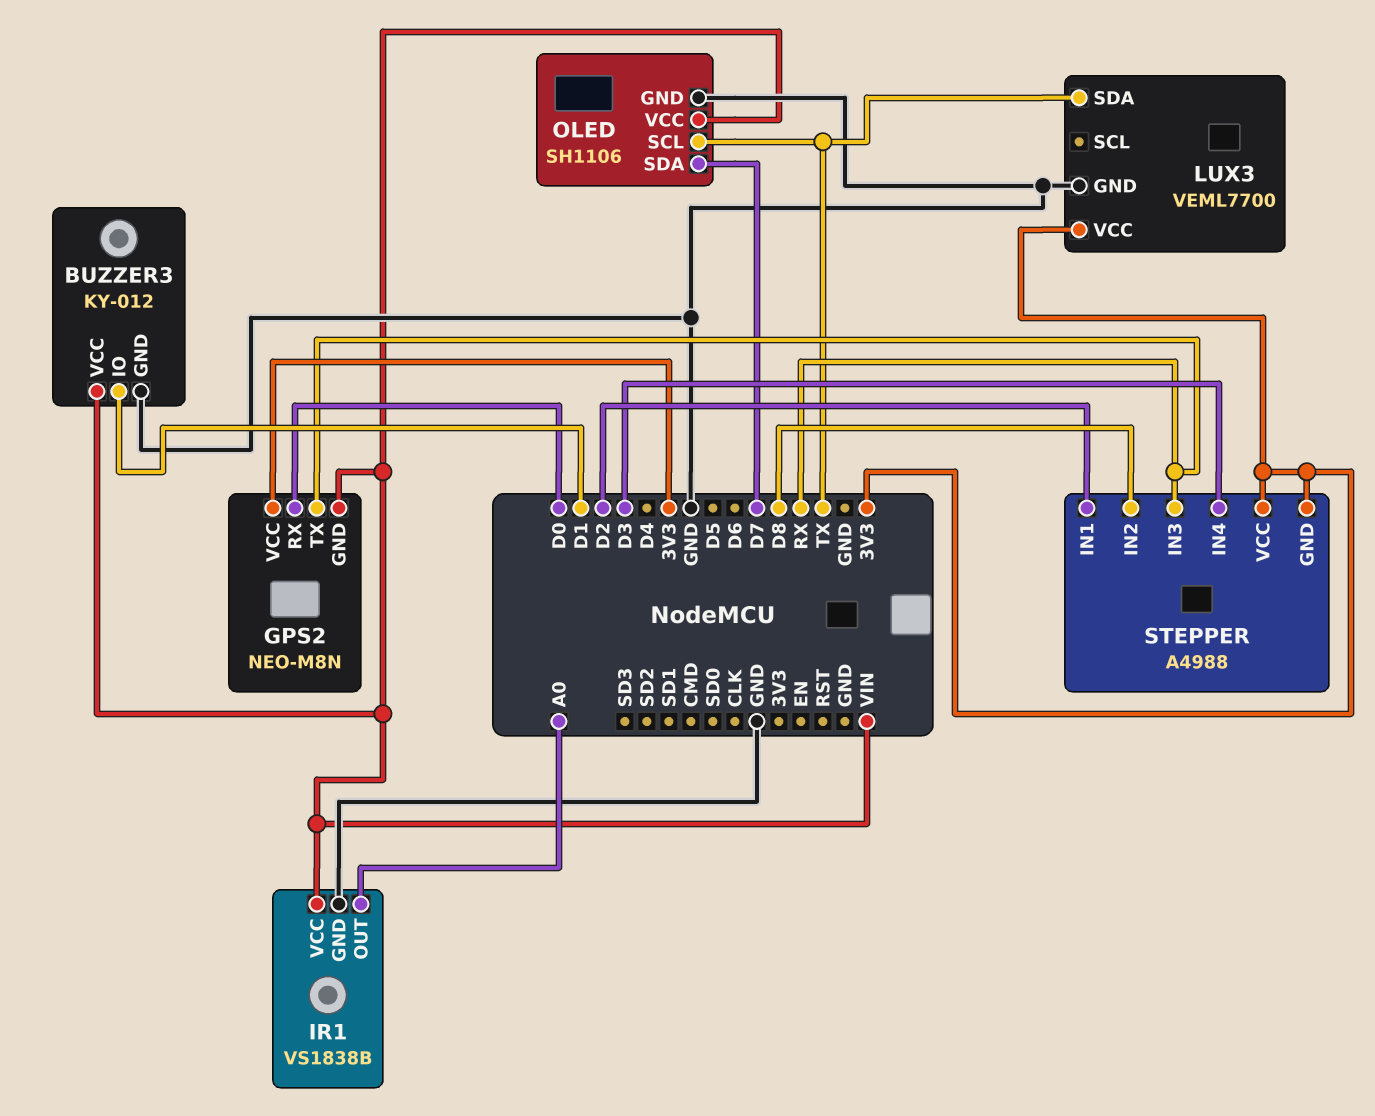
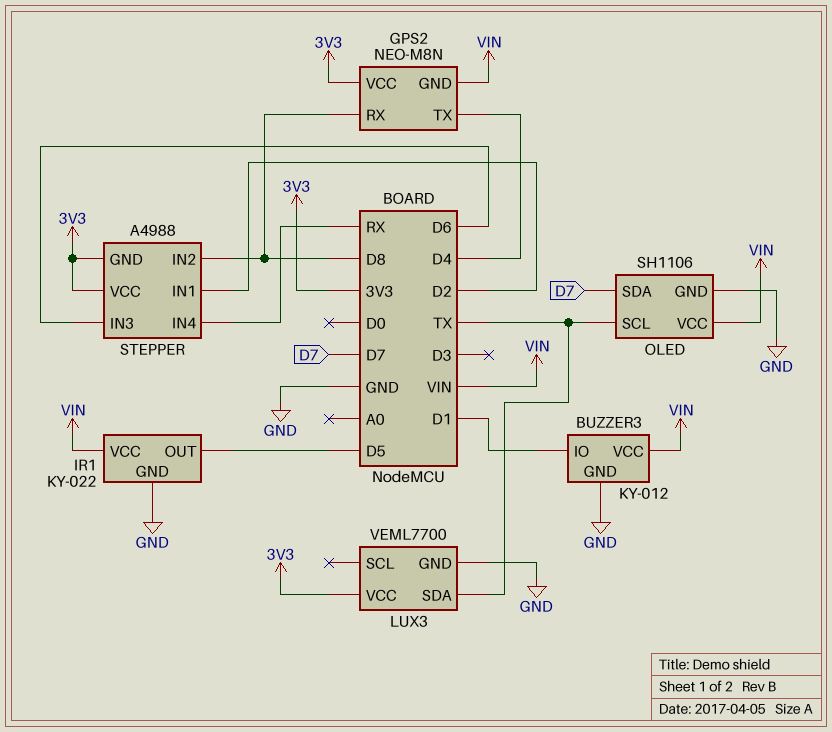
GPS2 pin RX: D0 -> D8
GPS2 pin TX: RX -> D4
IR1: VS1838B -> KY-022
IR1 pin OUT: A0 -> D5
STEPPER pin IN3: RX -> D6
STEPPER pin IN4: D3 -> RX

